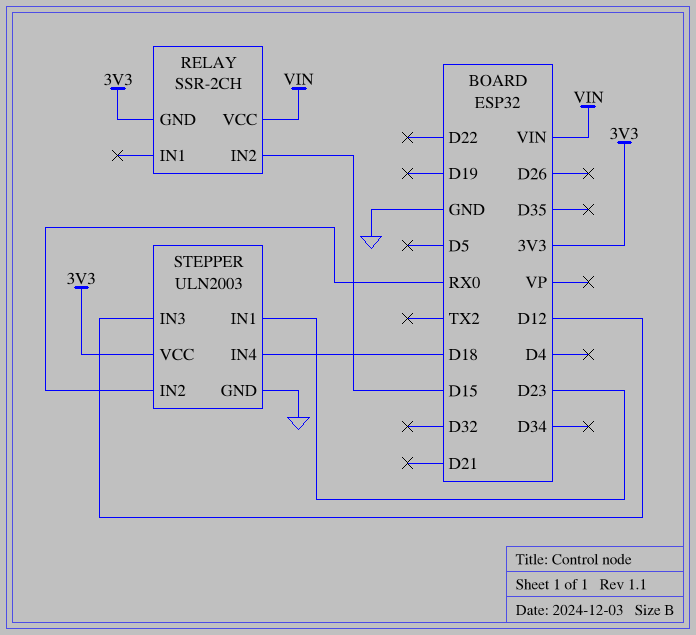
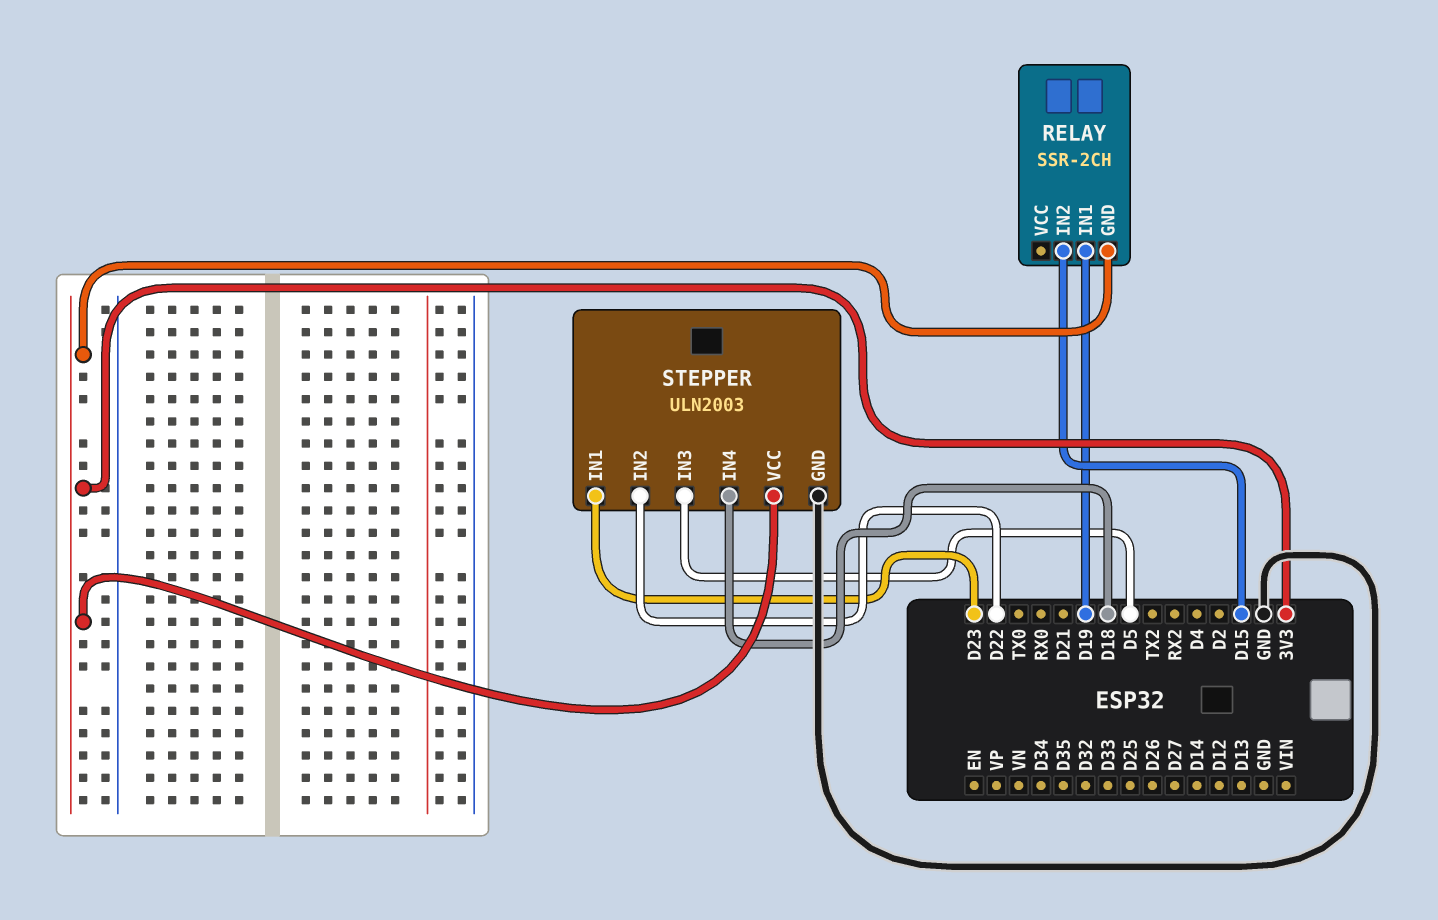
RELAY pin IN1: none -> D19
RELAY pin VCC: VIN -> none
STEPPER pin IN2: RX0 -> D22
STEPPER pin IN3: D12 -> D5

